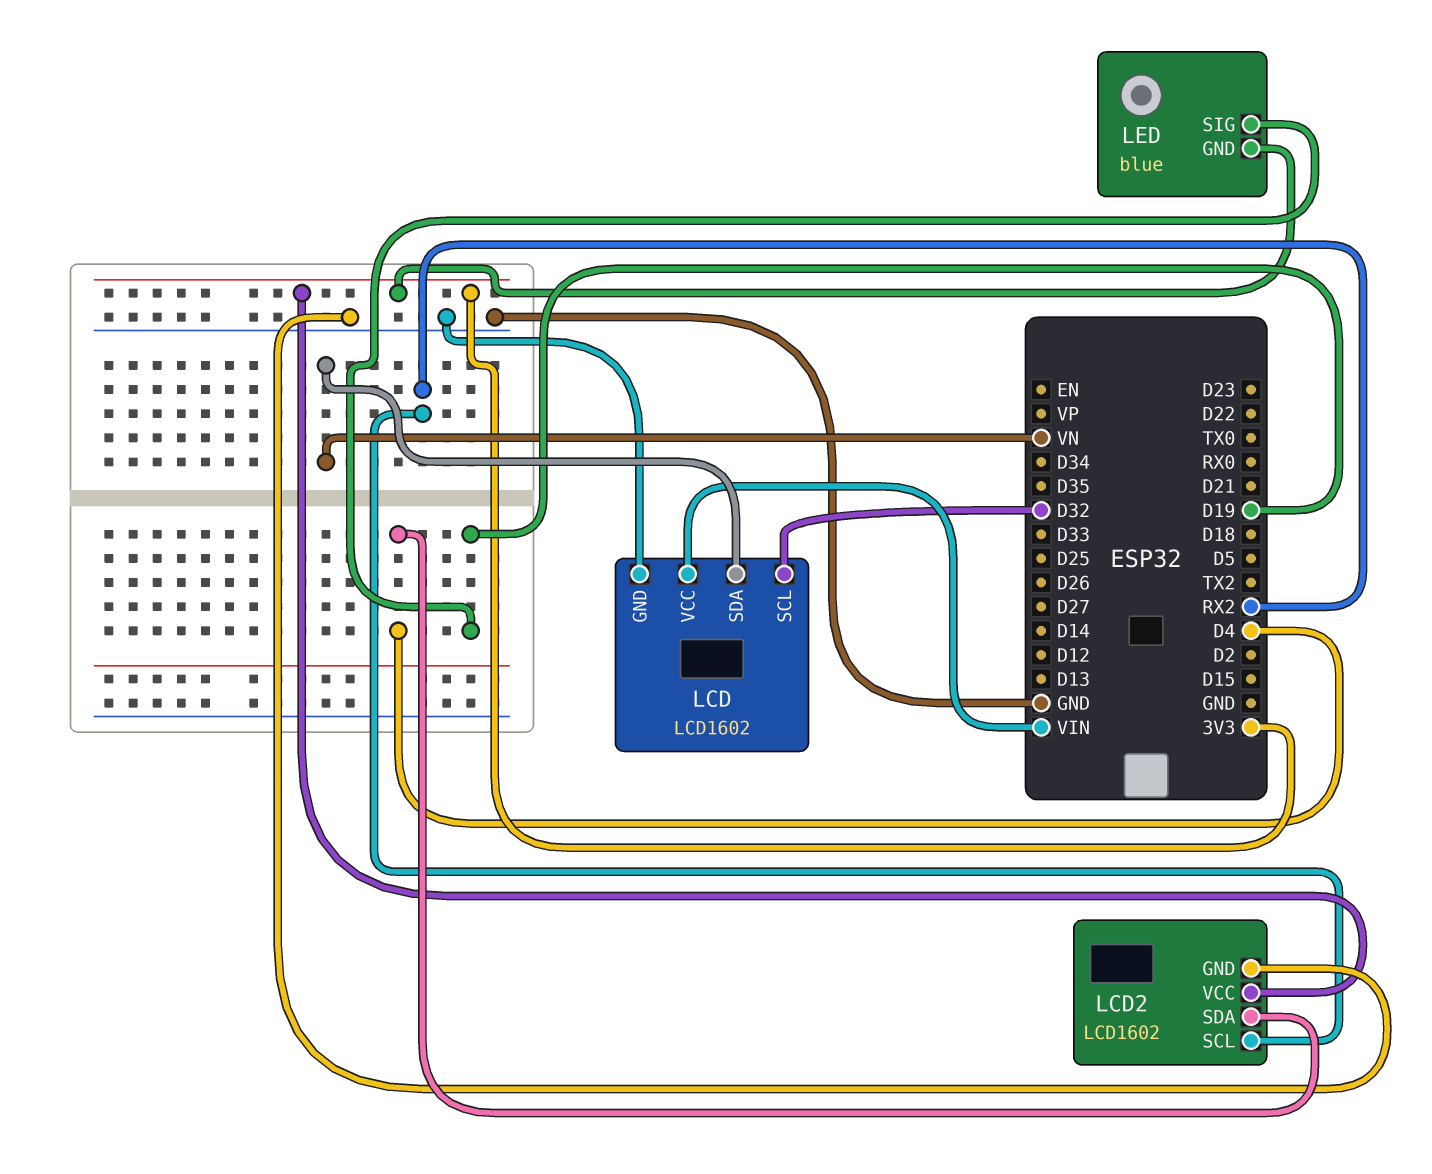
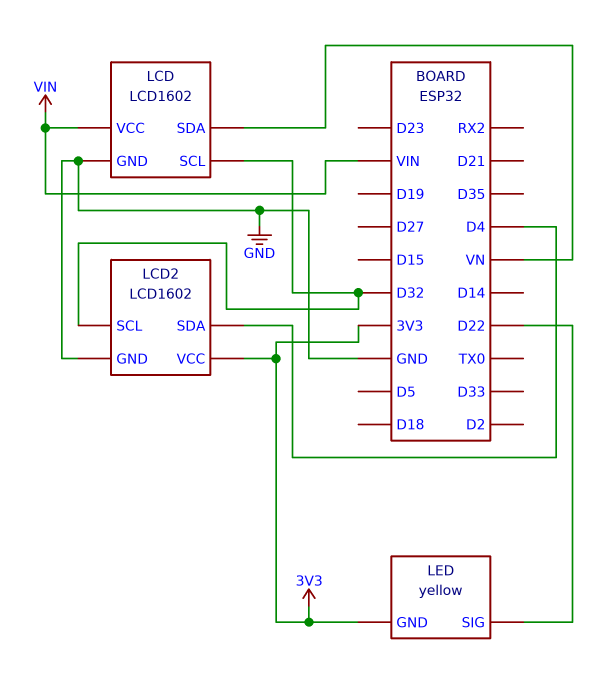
LCD2 pin SCL: RX2 -> D32
LED: blue -> yellow
LED pin SIG: D19 -> D22

